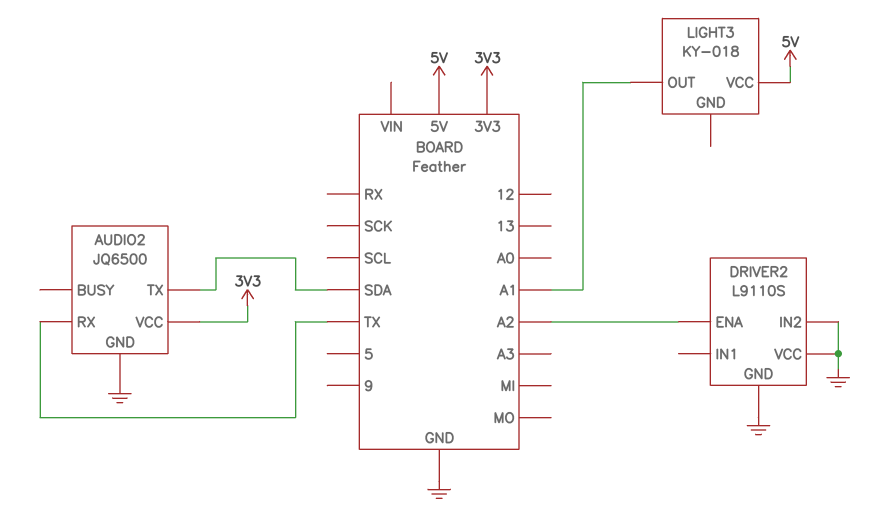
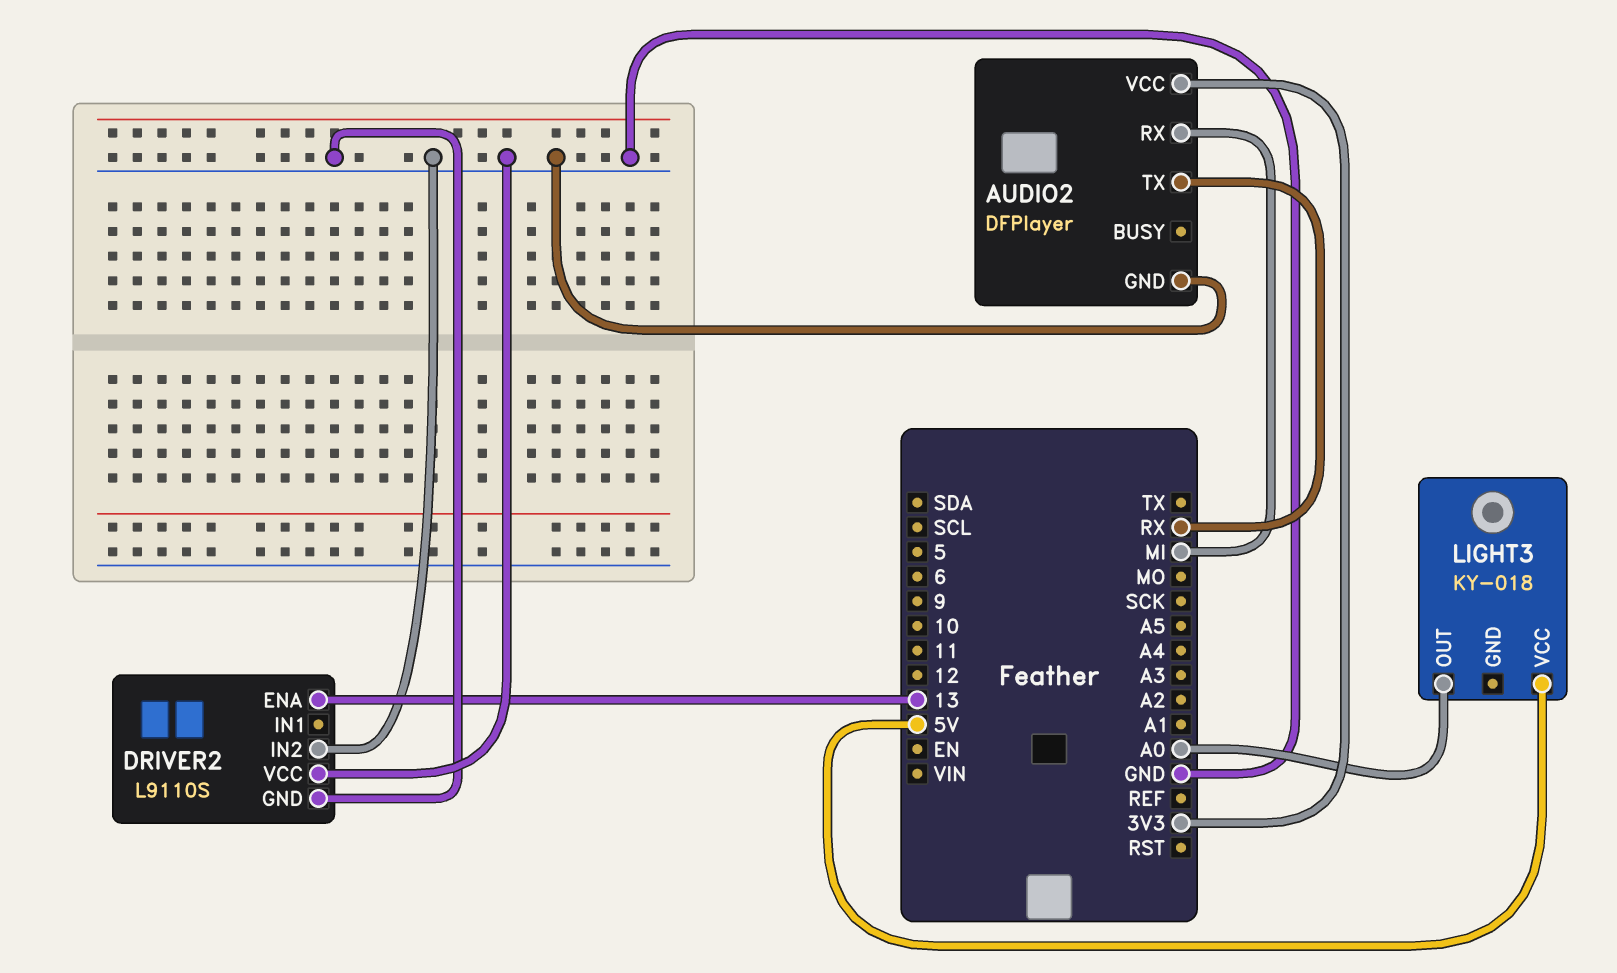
AUDIO2: JQ6500 -> DFPlayer
AUDIO2 pin RX: TX -> MI
AUDIO2 pin TX: SDA -> RX
DRIVER2 pin ENA: A2 -> 13
LIGHT3 pin OUT: A1 -> A0

